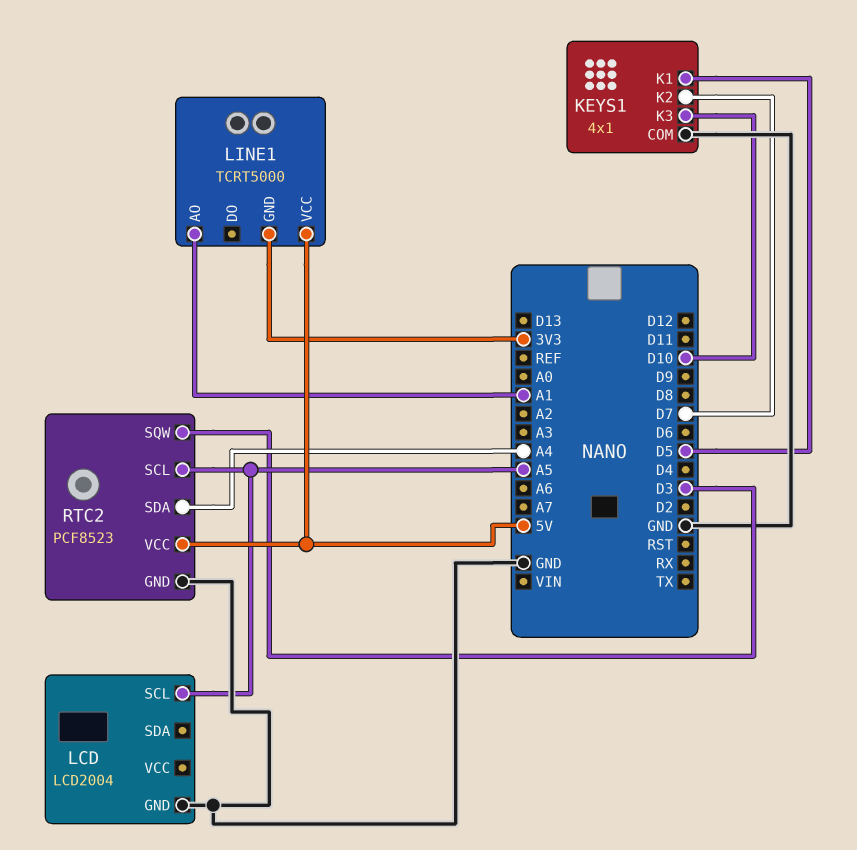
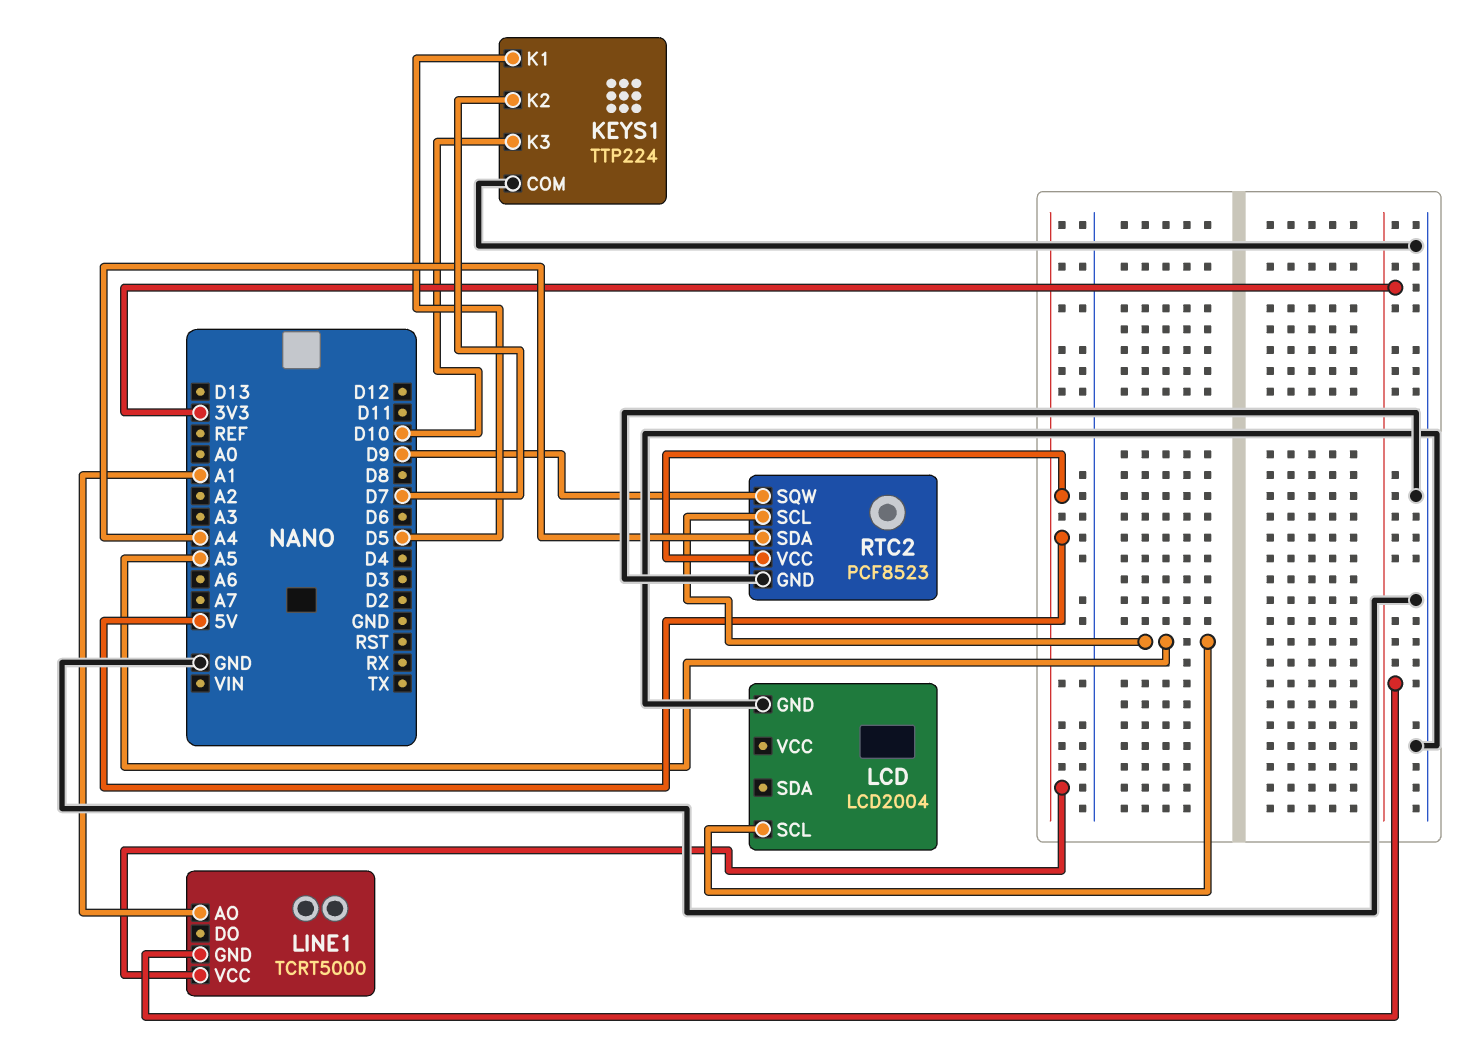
KEYS1: 4x1 -> TTP224
RTC2 pin SQW: D3 -> D9

